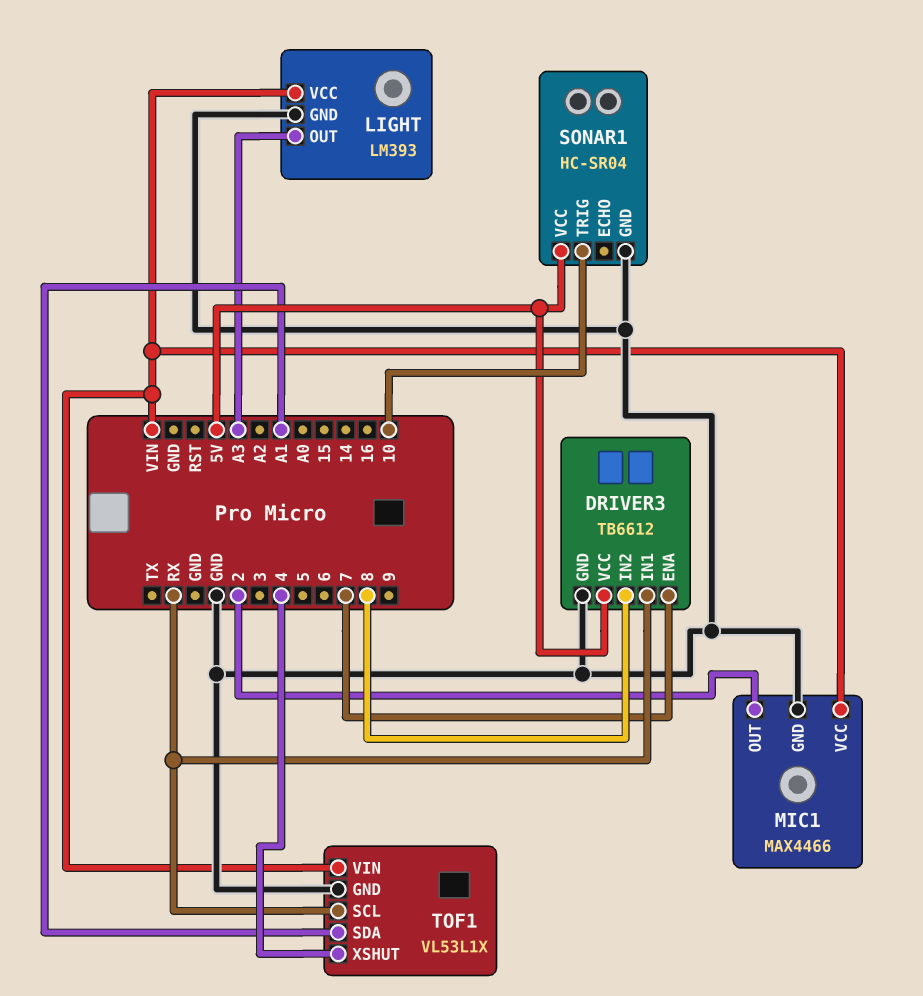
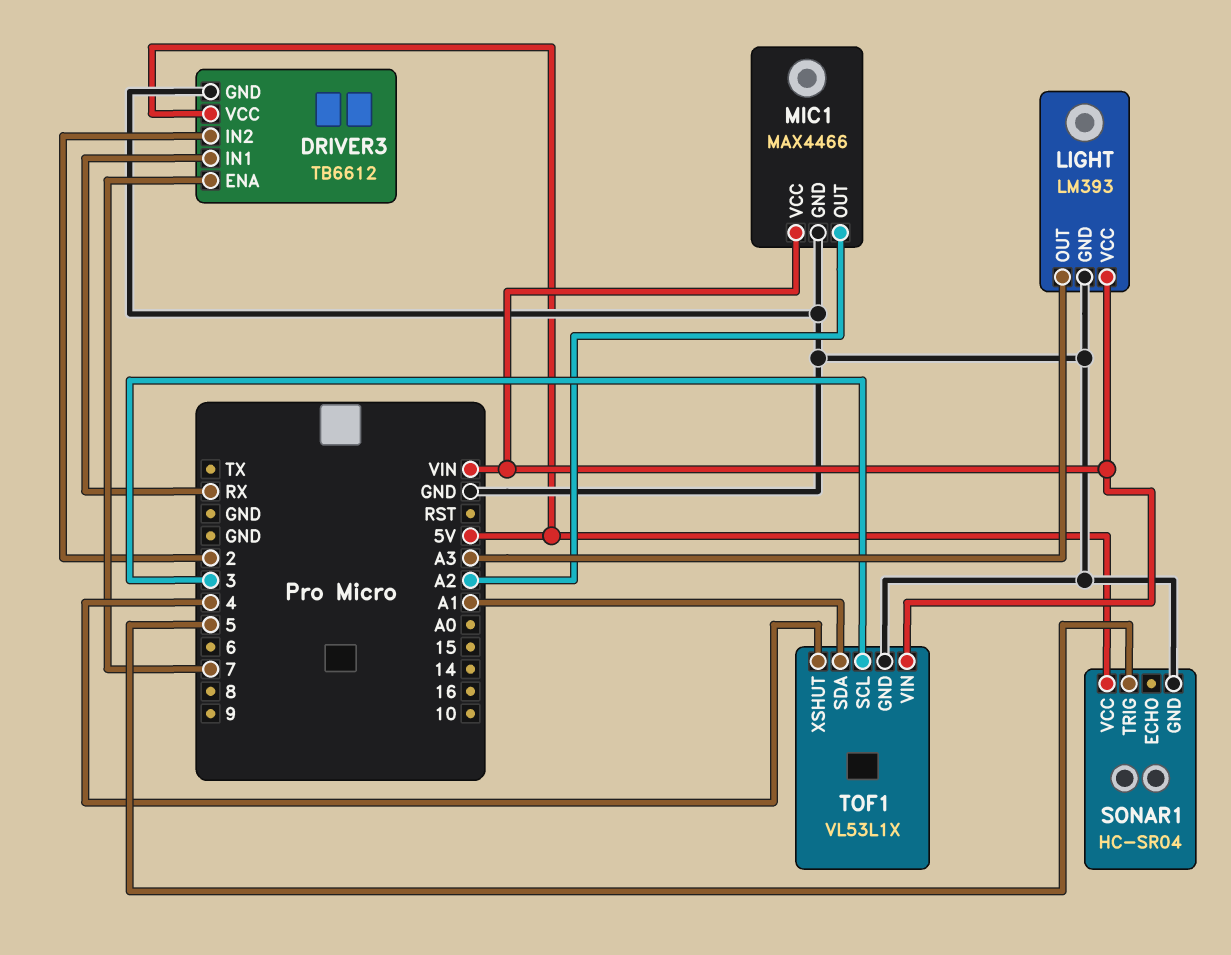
DRIVER3 pin IN2: 8 -> 2
MIC1 pin OUT: 2 -> A2
SONAR1 pin TRIG: 10 -> 5
TOF1 pin SCL: RX -> 3

